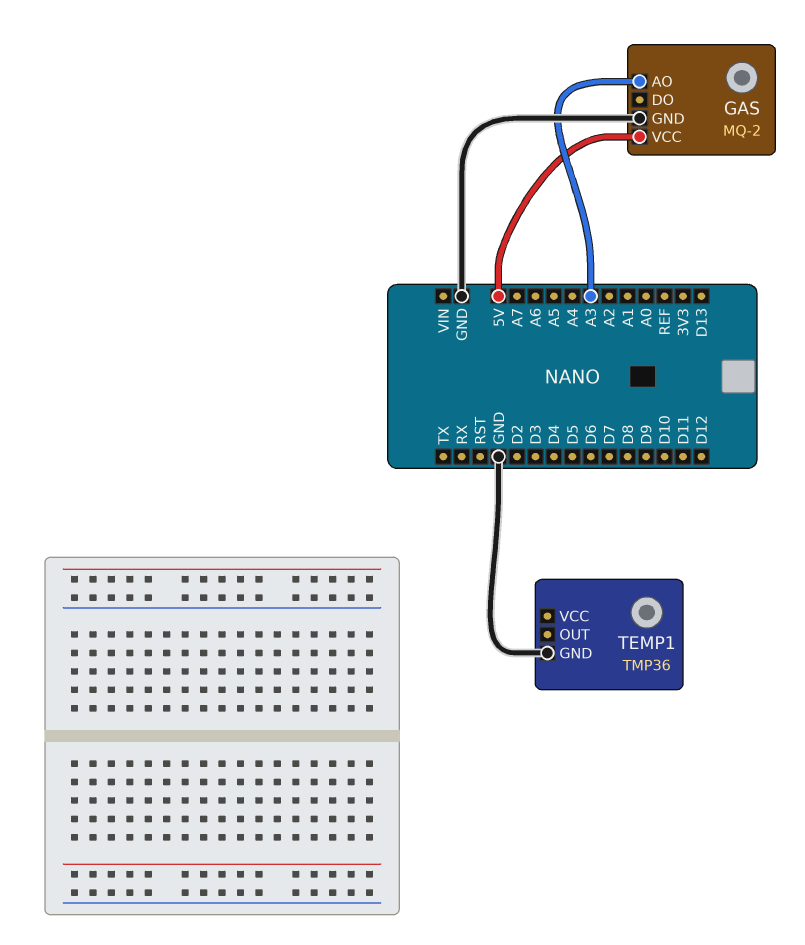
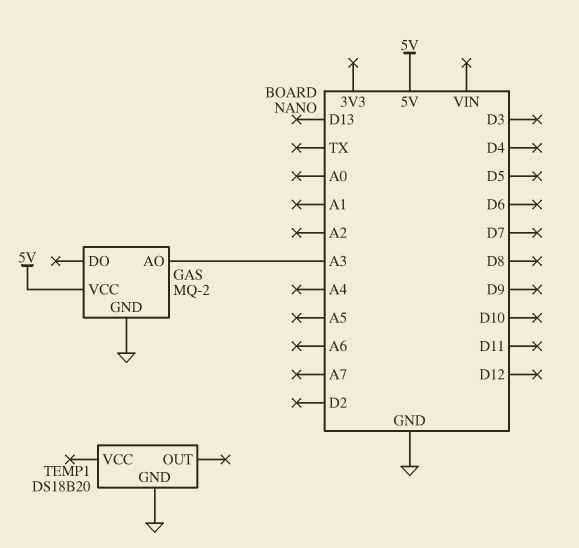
TEMP1: TMP36 -> DS18B20

